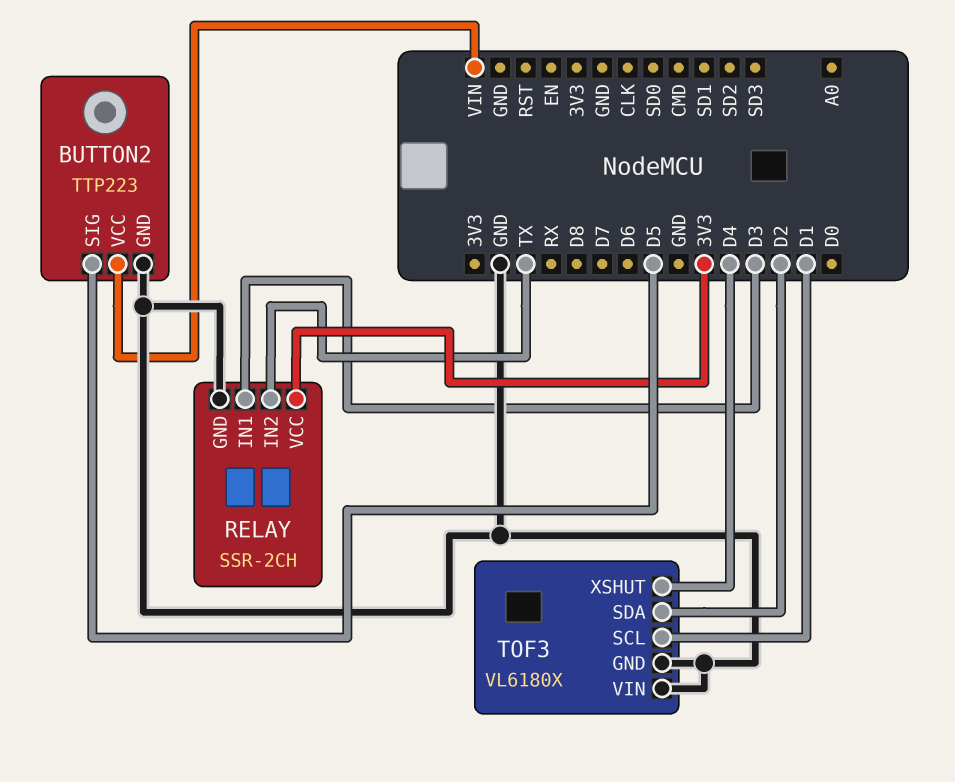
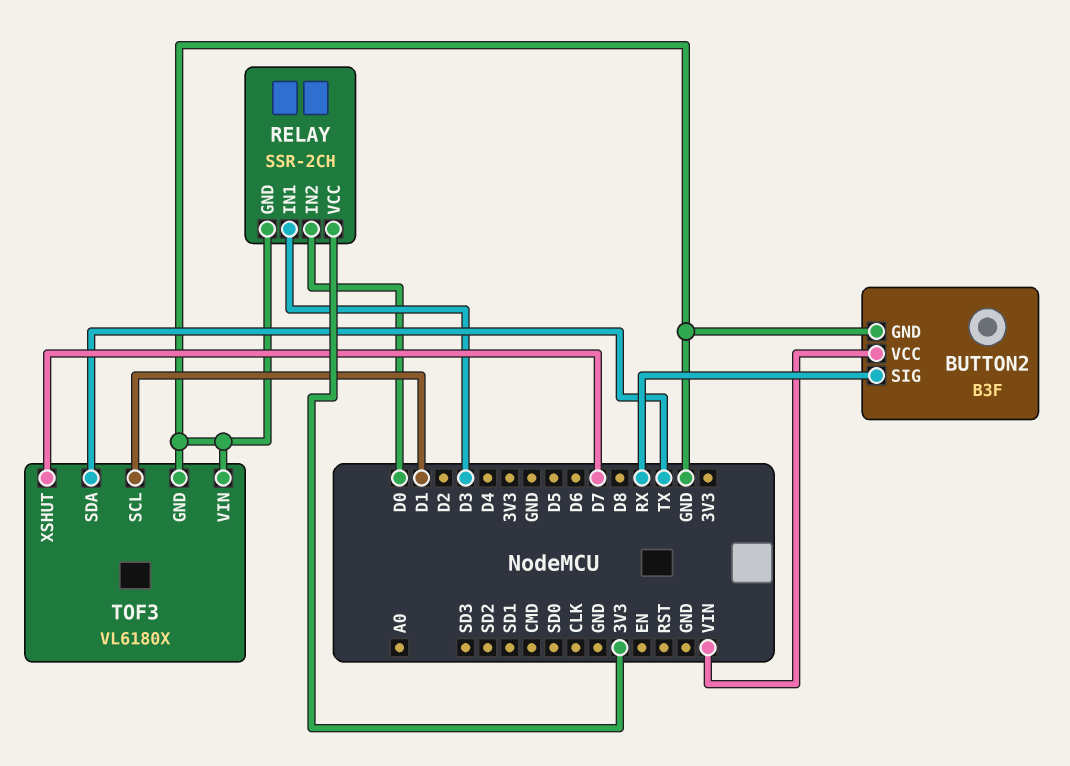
BUTTON2: TTP223 -> B3F
BUTTON2 pin SIG: D5 -> RX
RELAY pin IN2: TX -> D0
TOF3 pin SDA: D2 -> TX
TOF3 pin XSHUT: D4 -> D7

